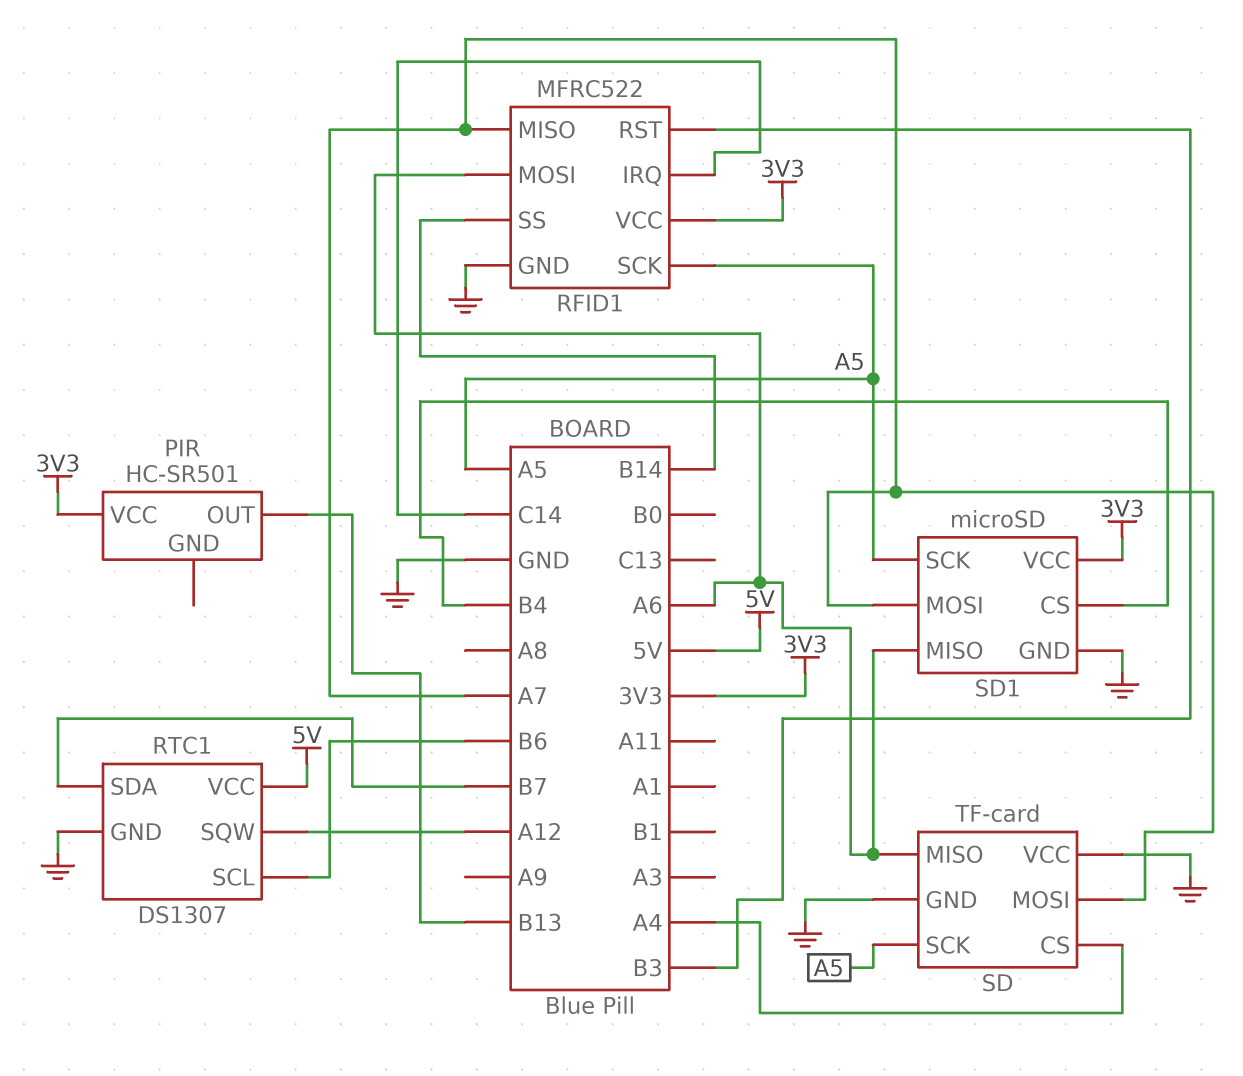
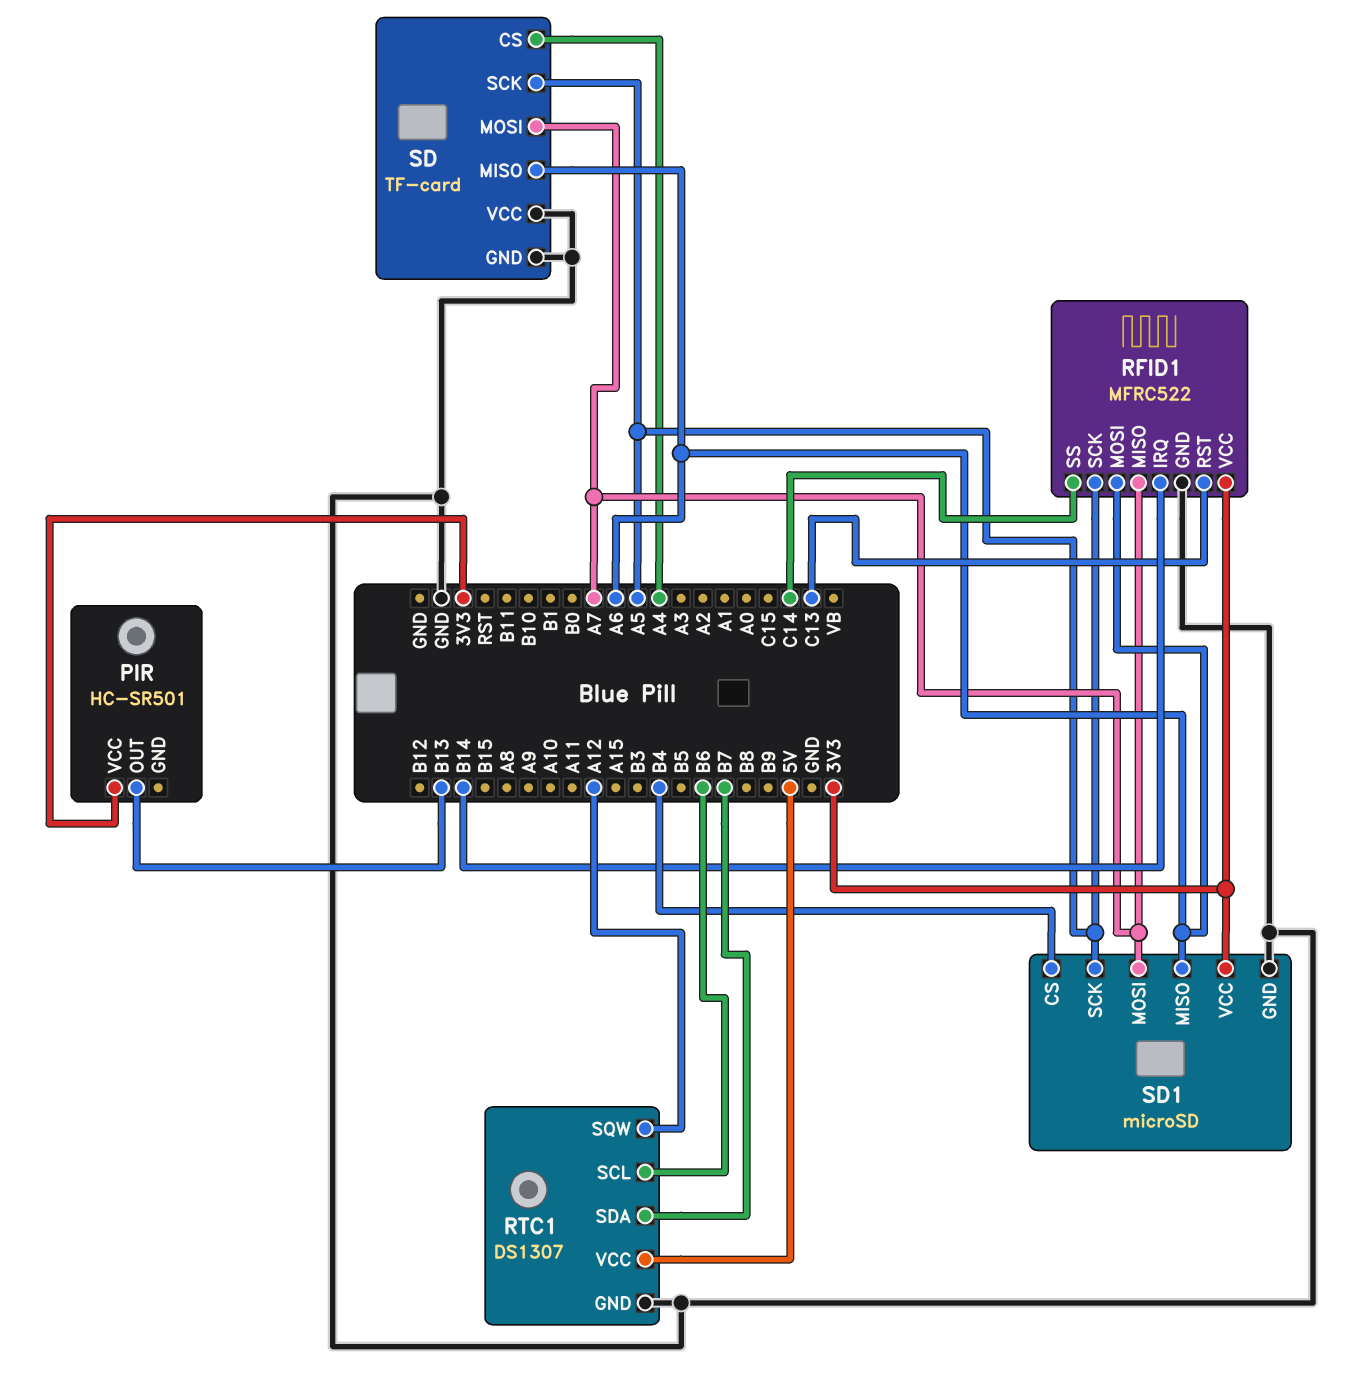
RFID1 pin IRQ: C14 -> B14
RFID1 pin RST: B3 -> C13
RFID1 pin SS: B14 -> C14

